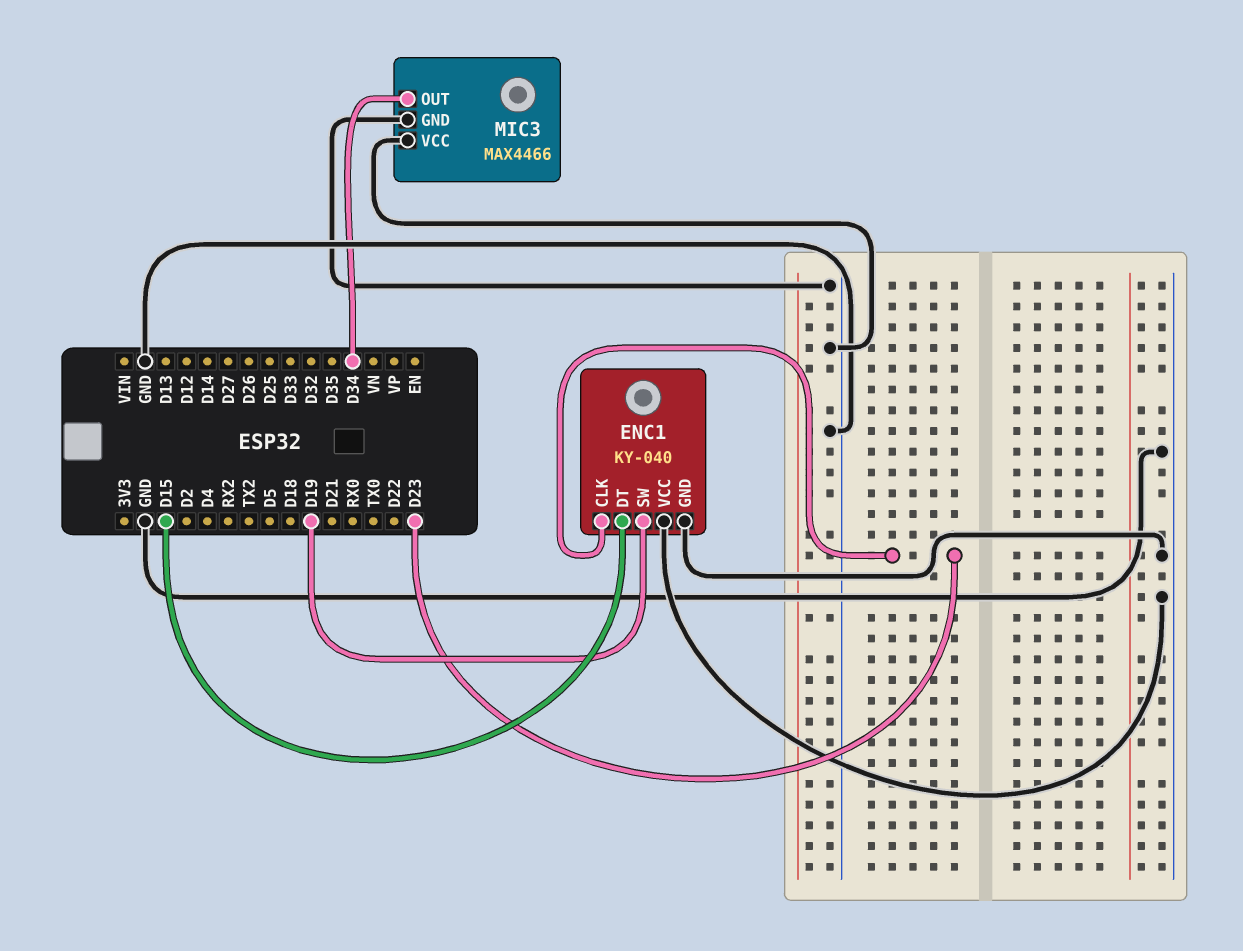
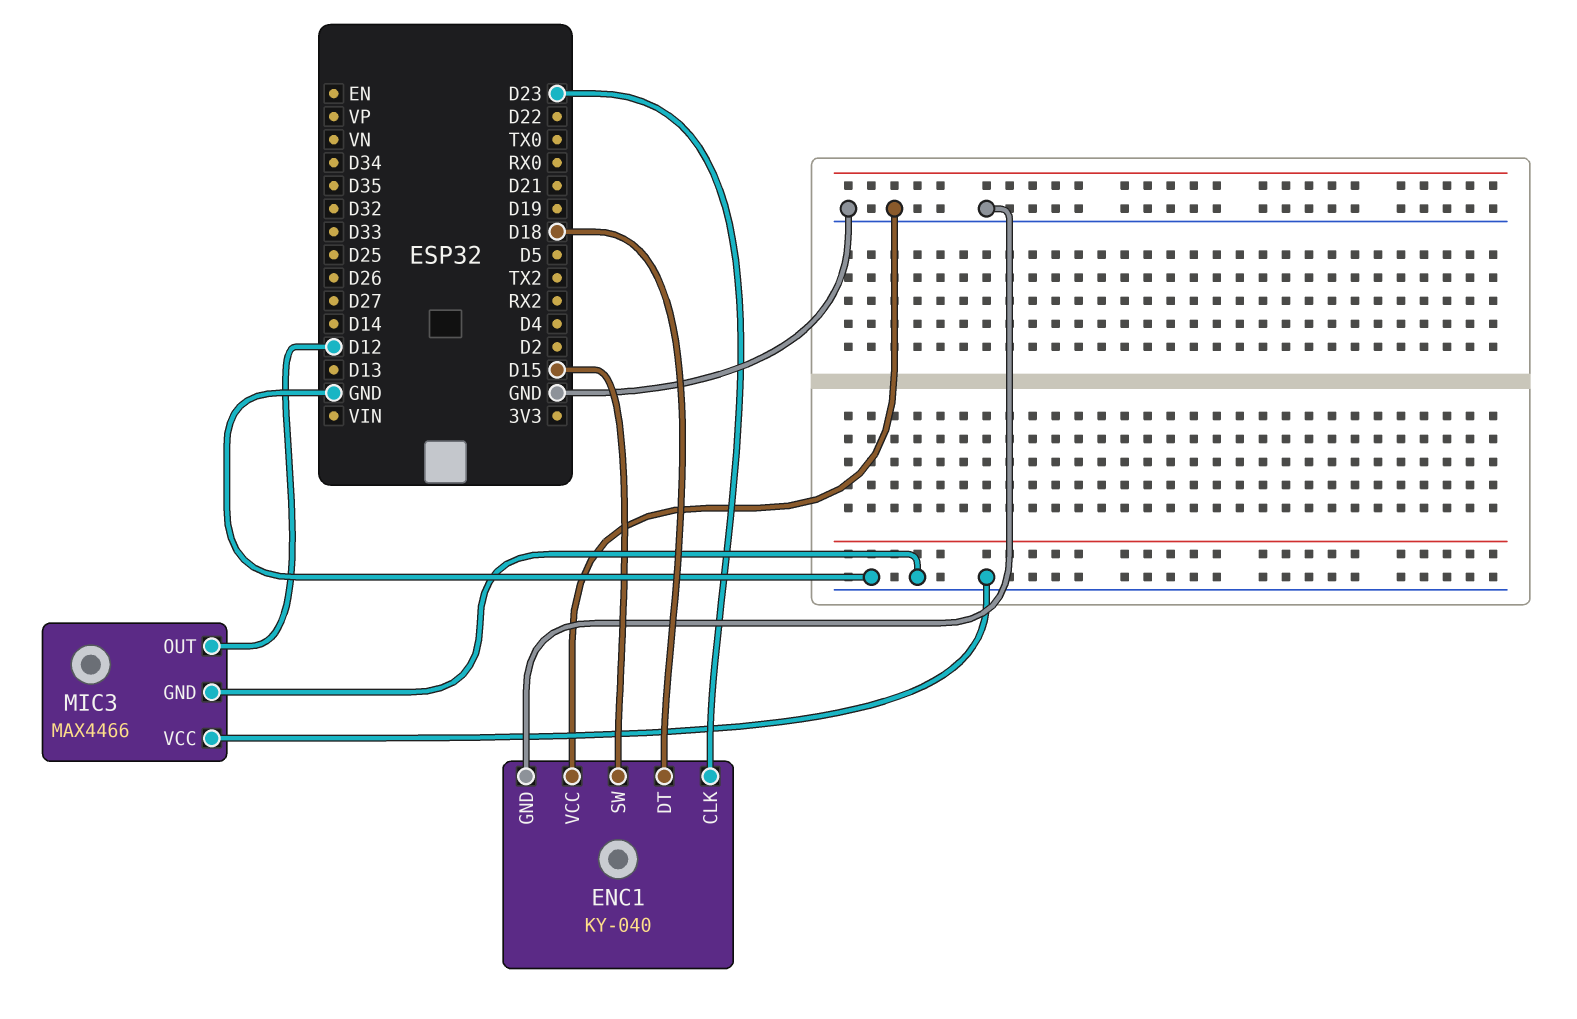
ENC1 pin DT: D15 -> D18
ENC1 pin SW: D19 -> D15
MIC3 pin OUT: D34 -> D12

